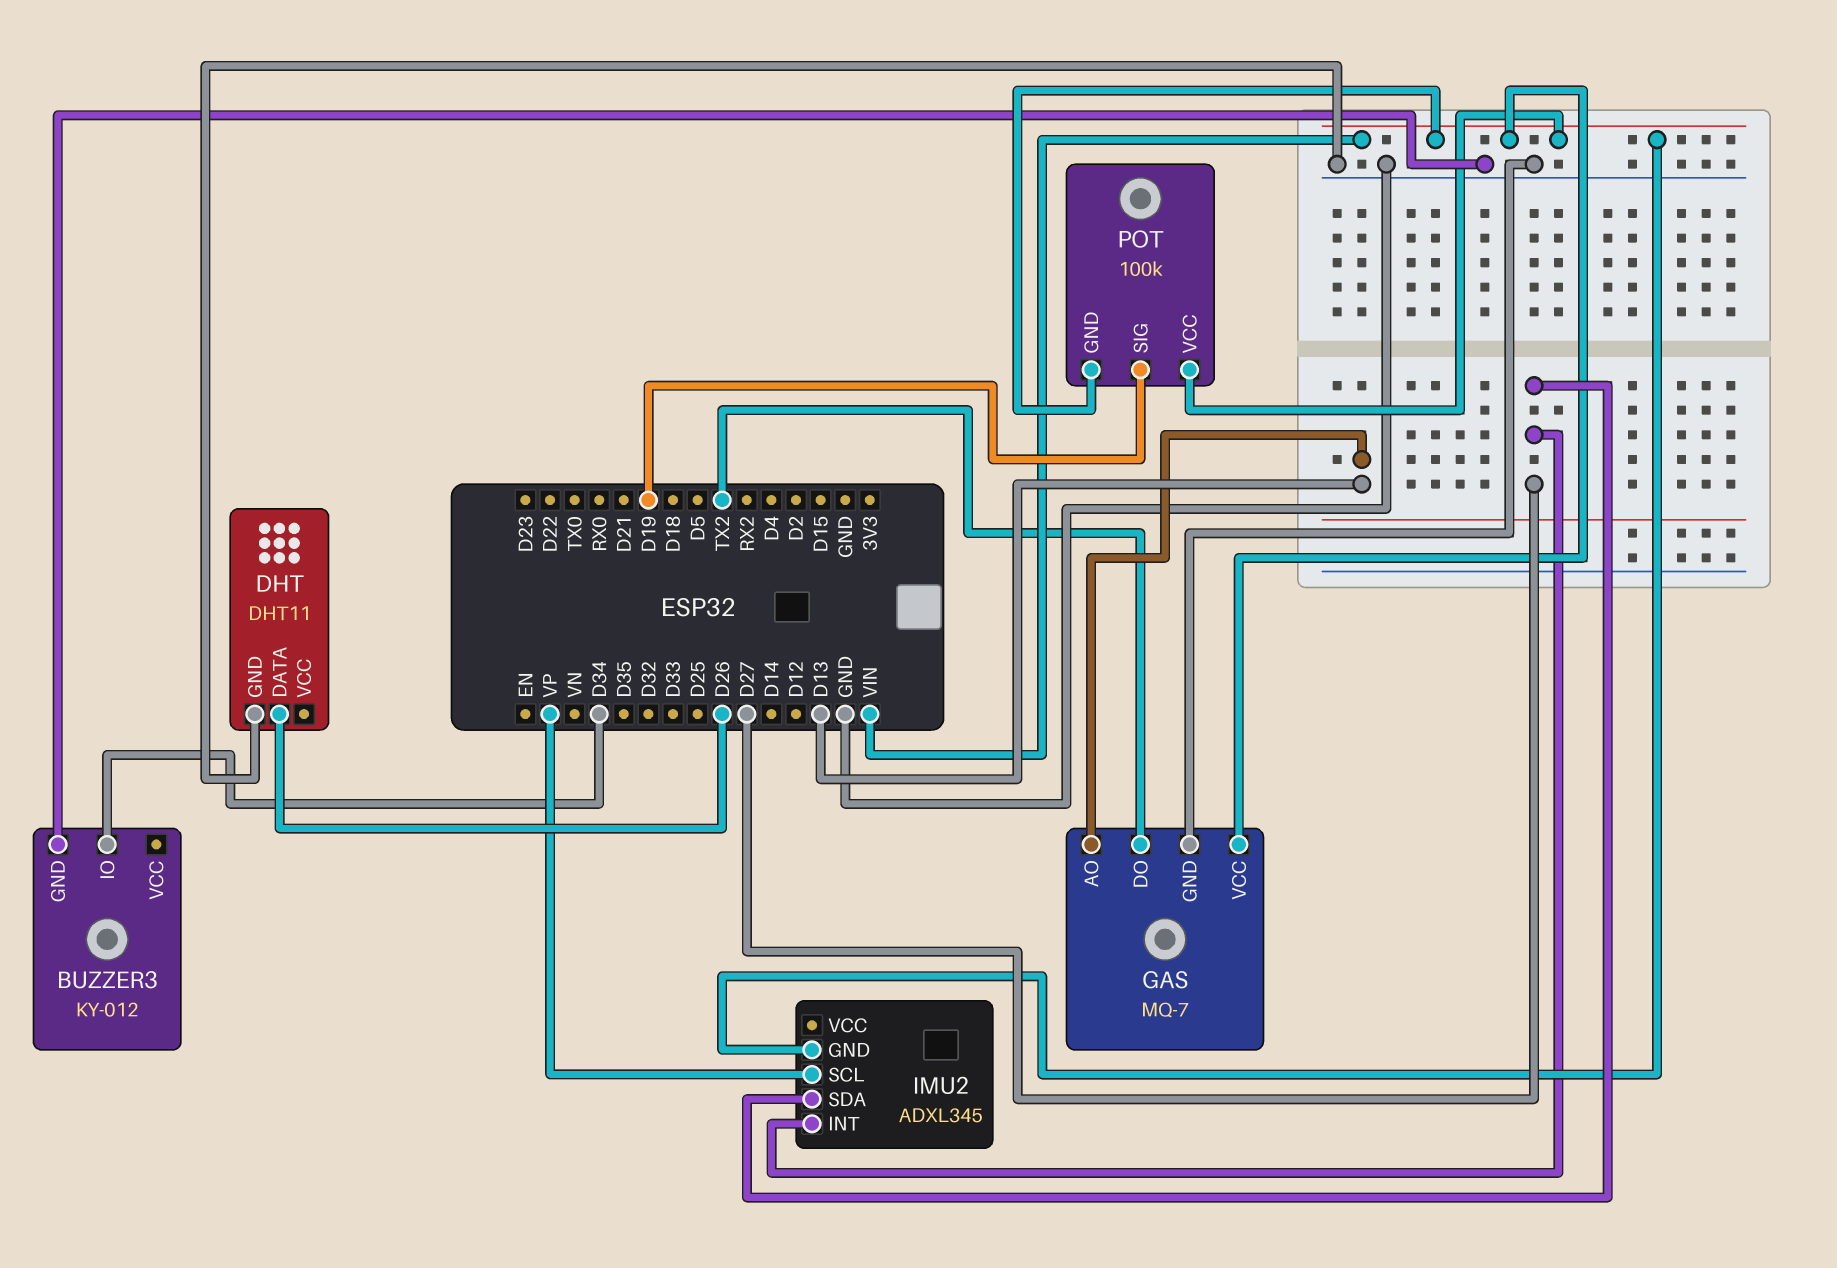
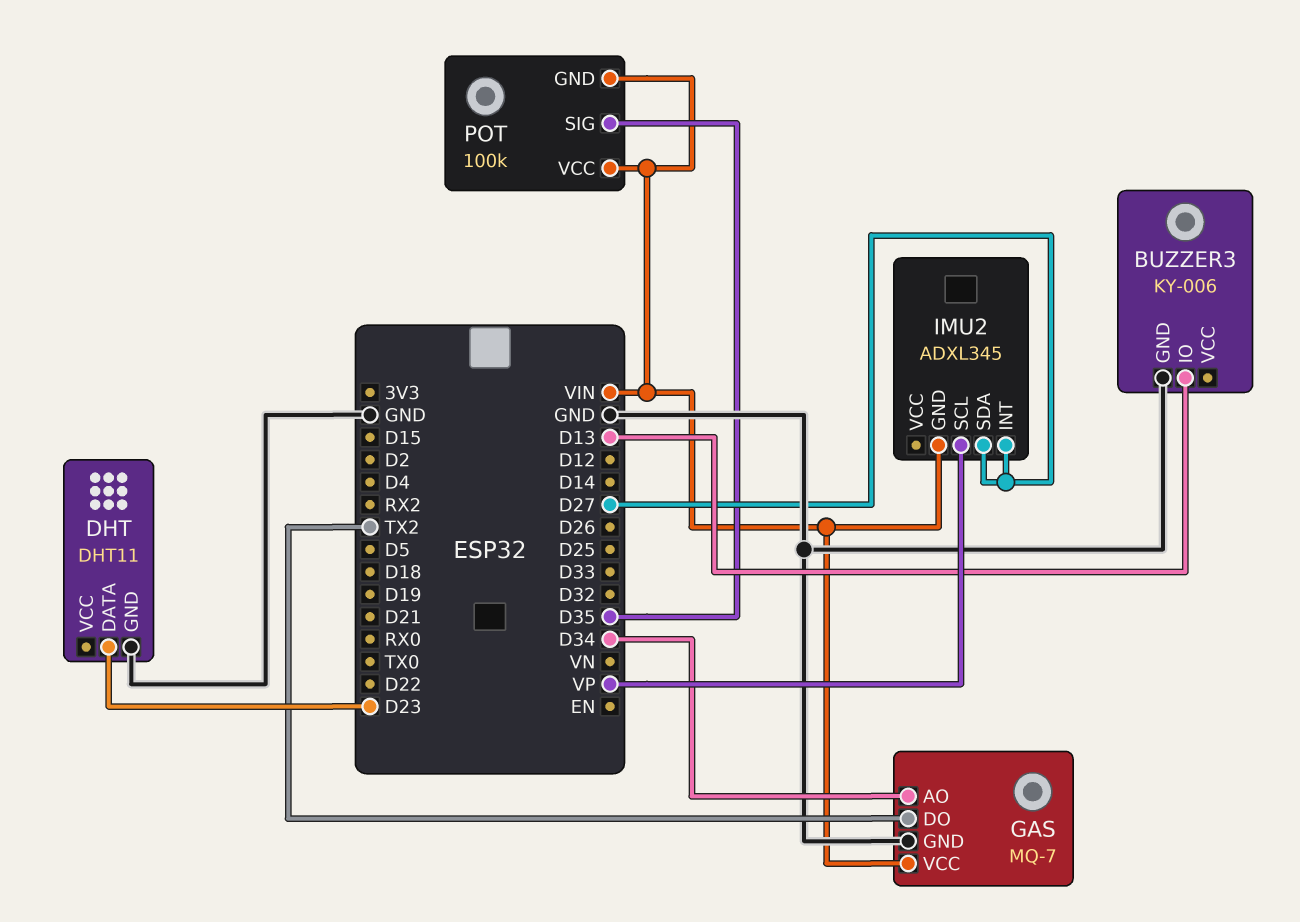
BUZZER3: KY-012 -> KY-006
BUZZER3 pin IO: D34 -> D13
DHT pin DATA: D26 -> D23
GAS pin AO: D13 -> D34
POT pin SIG: D19 -> D35

